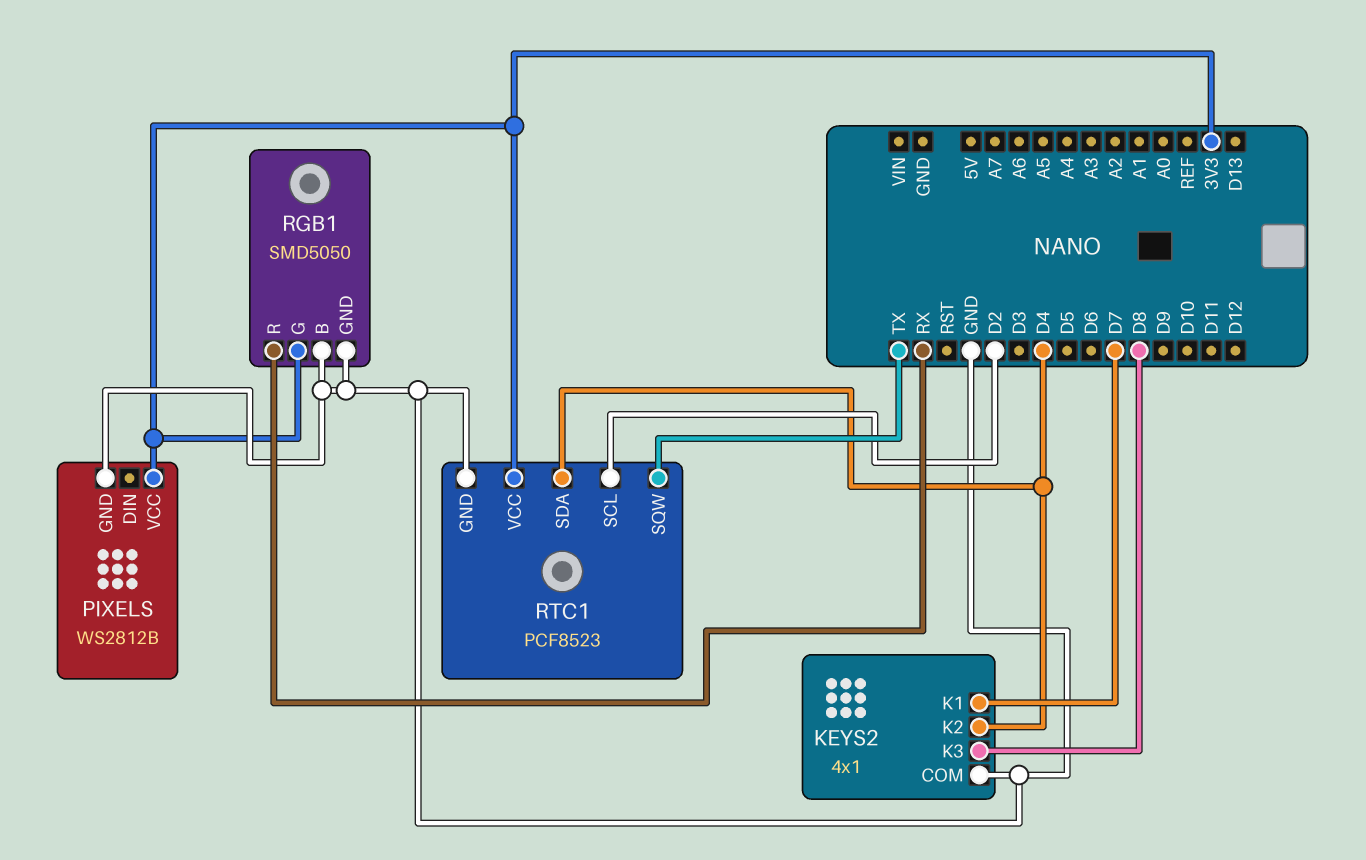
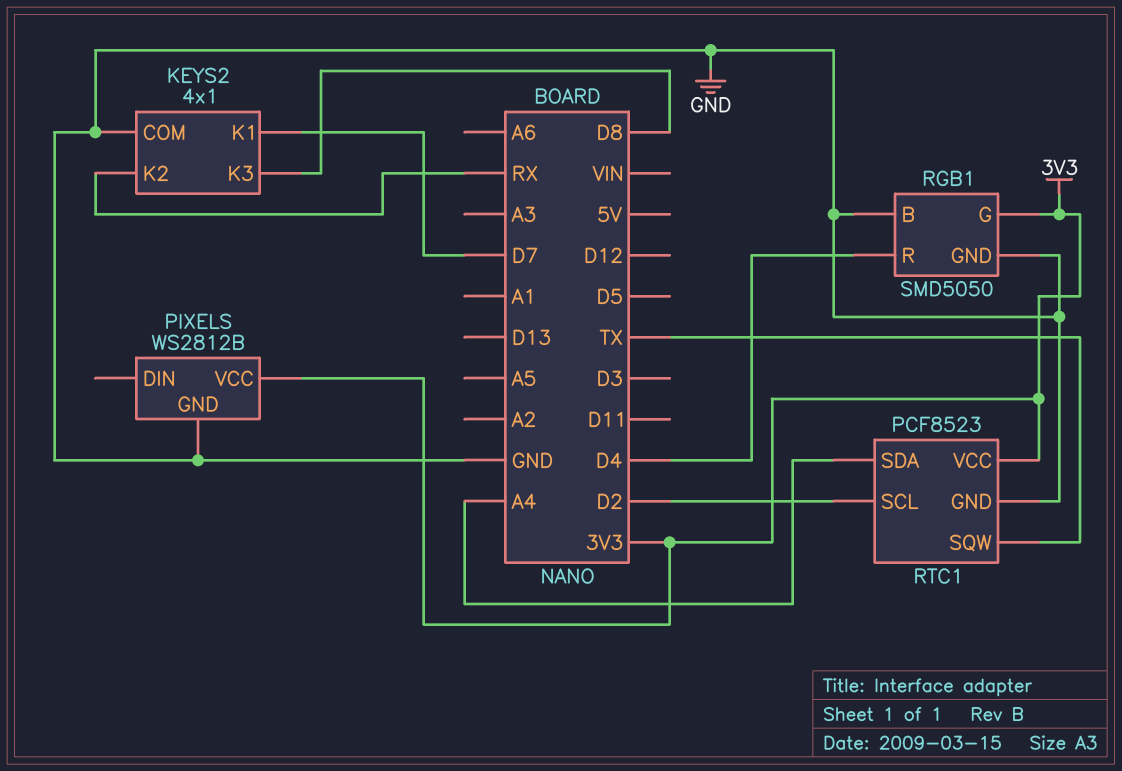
KEYS2 pin K2: D4 -> RX
RGB1 pin R: RX -> D4
RTC1 pin SDA: D4 -> A4

